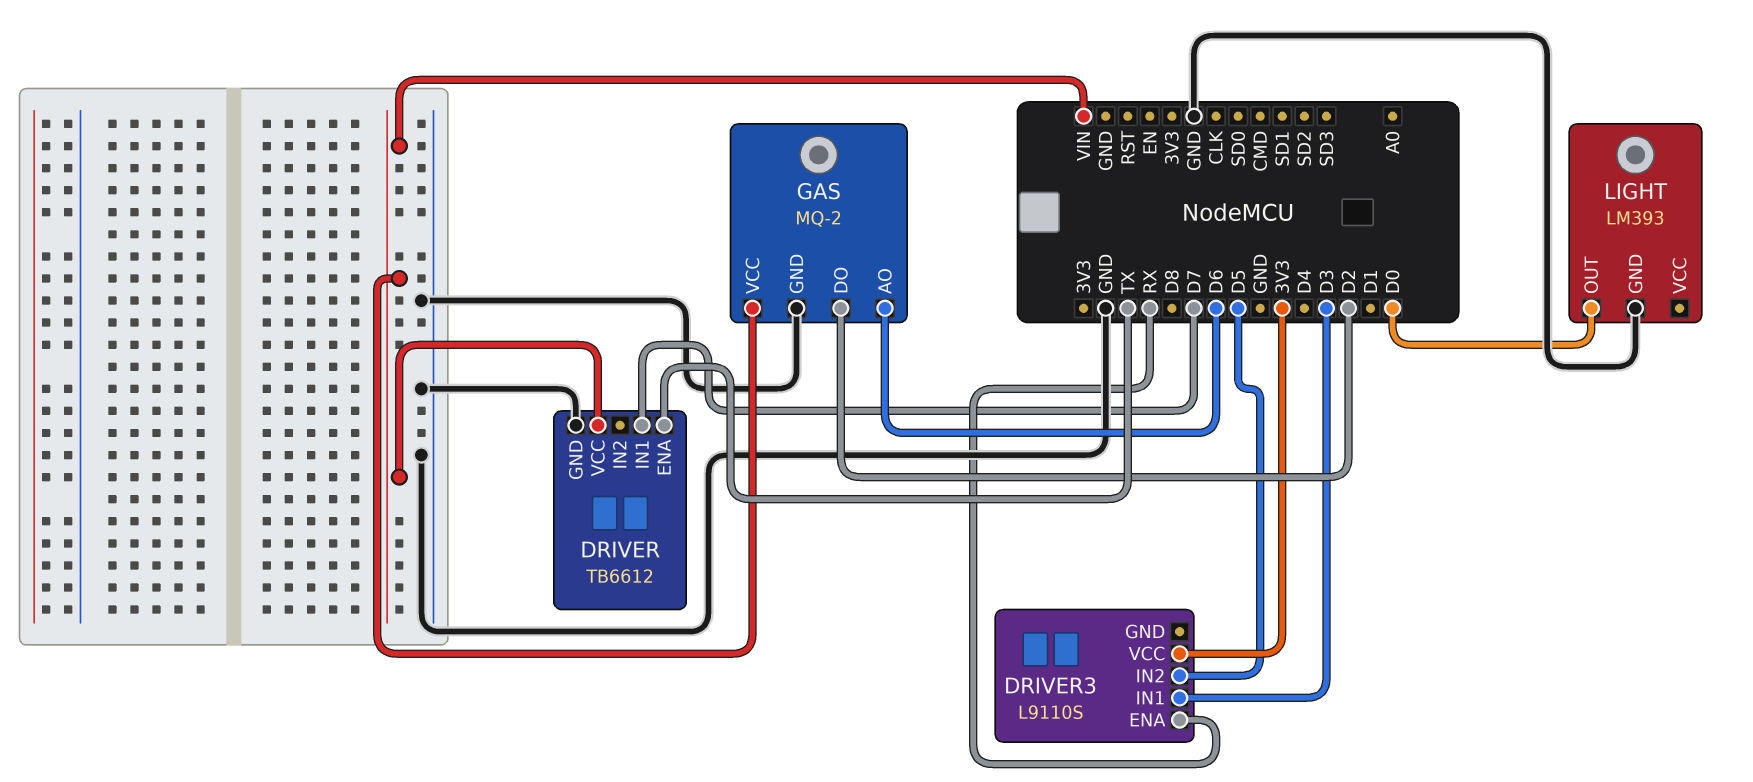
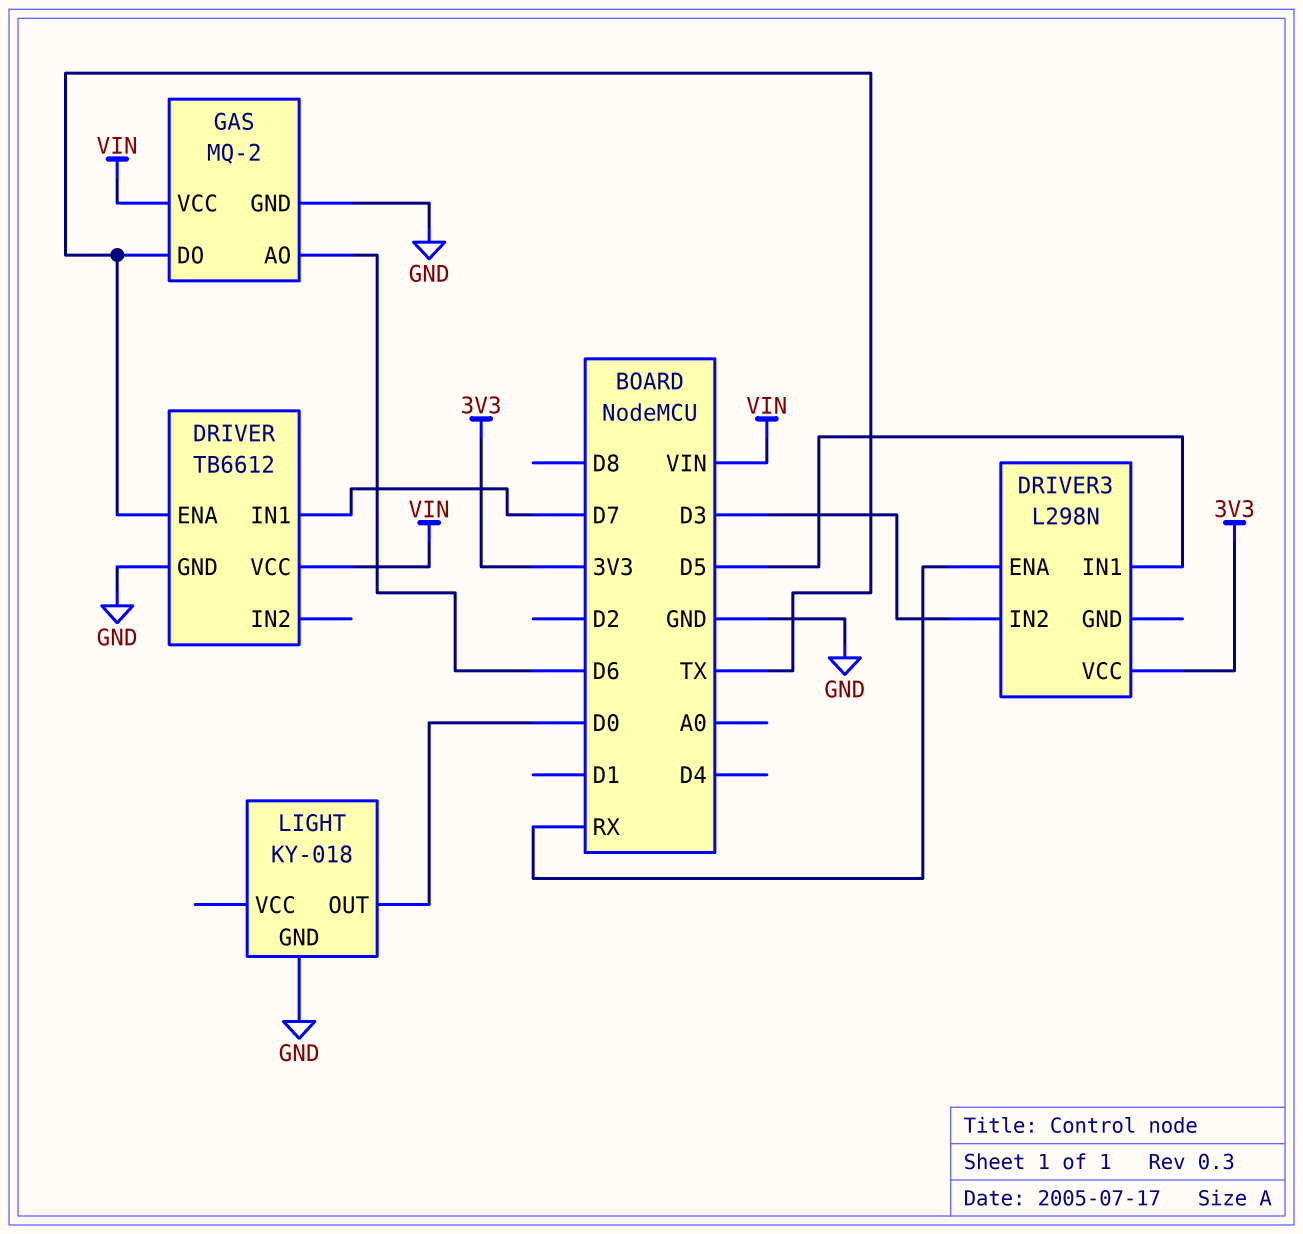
DRIVER3: L9110S -> L298N
DRIVER3 pin IN1: D3 -> D5
DRIVER3 pin IN2: D5 -> D3
GAS pin DO: D2 -> TX
LIGHT: LM393 -> KY-018

